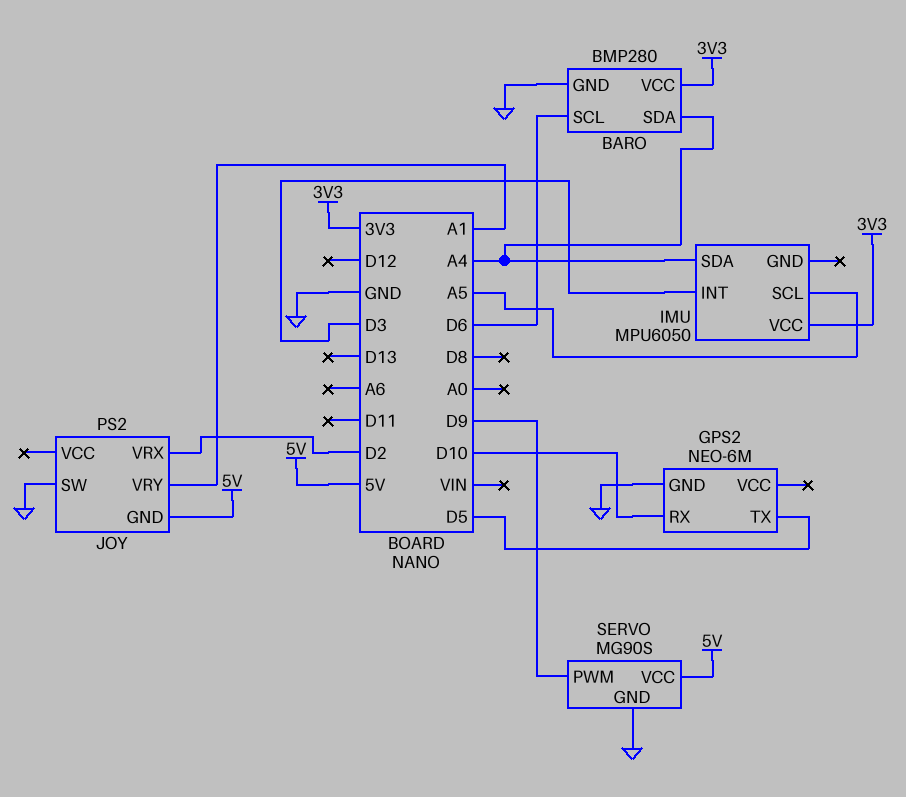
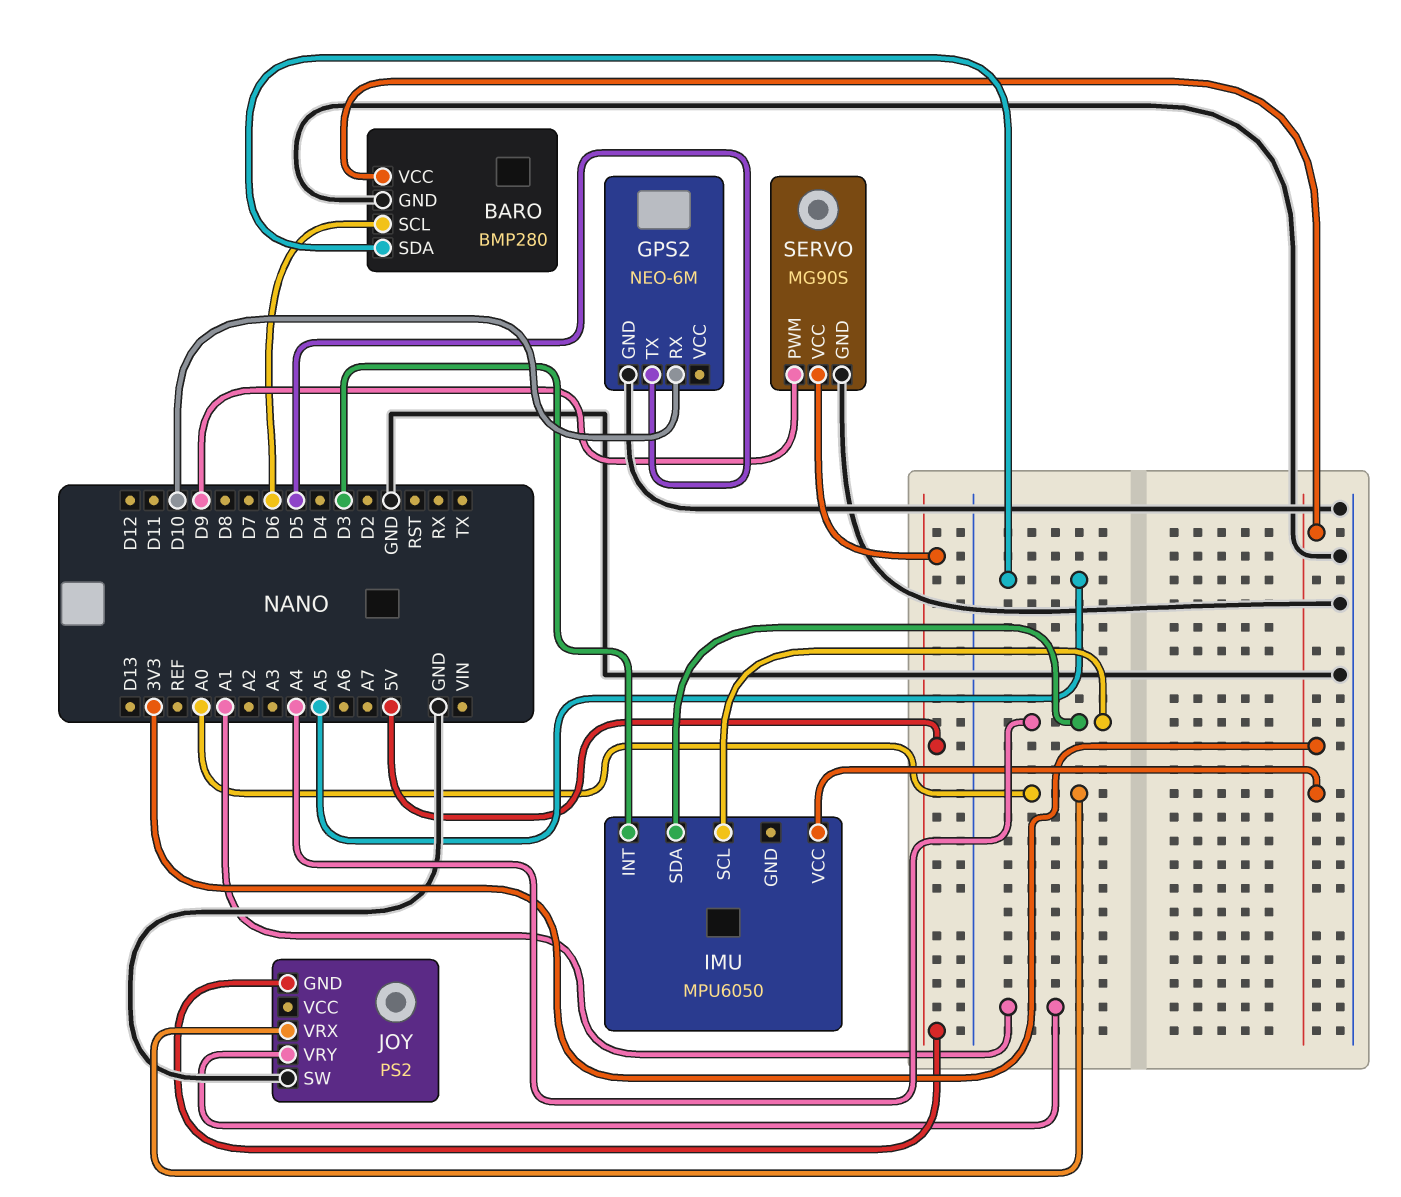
BARO pin SDA: A4 -> A5
IMU pin SCL: A5 -> A4
JOY pin VRX: D2 -> A0

